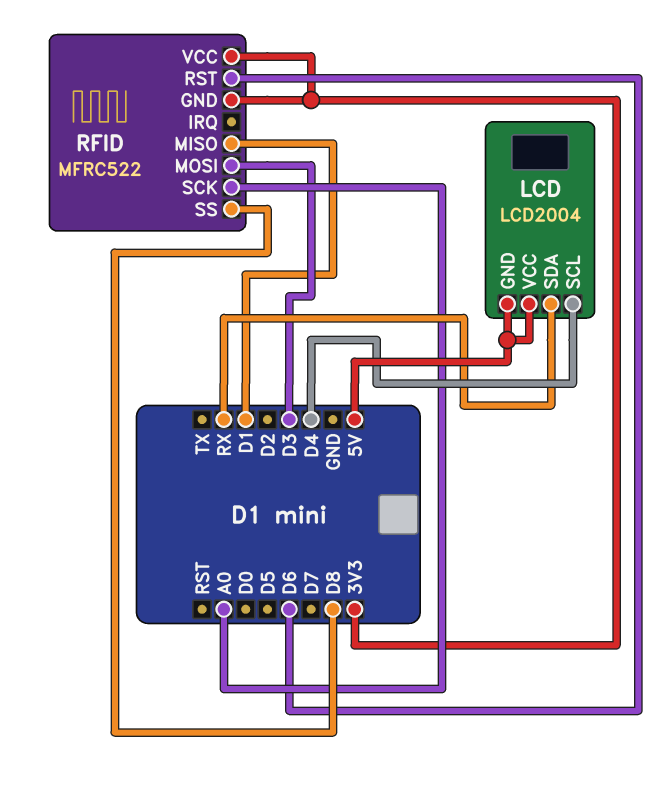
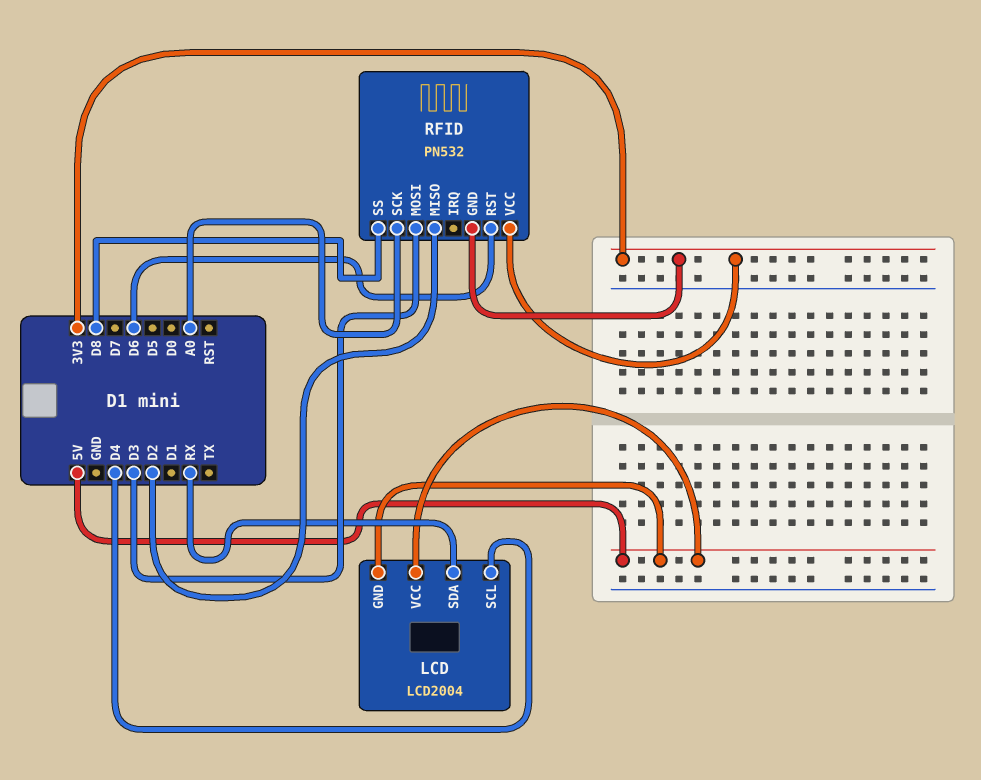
RFID: MFRC522 -> PN532
RFID pin MISO: D1 -> D2

